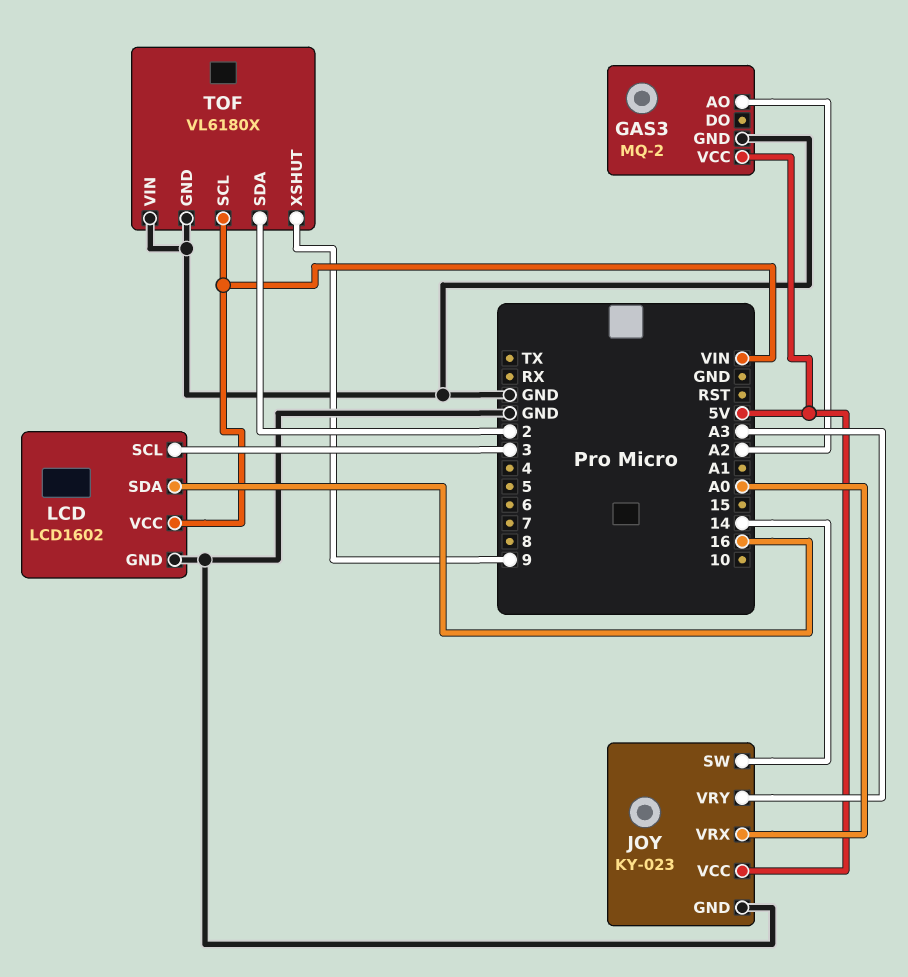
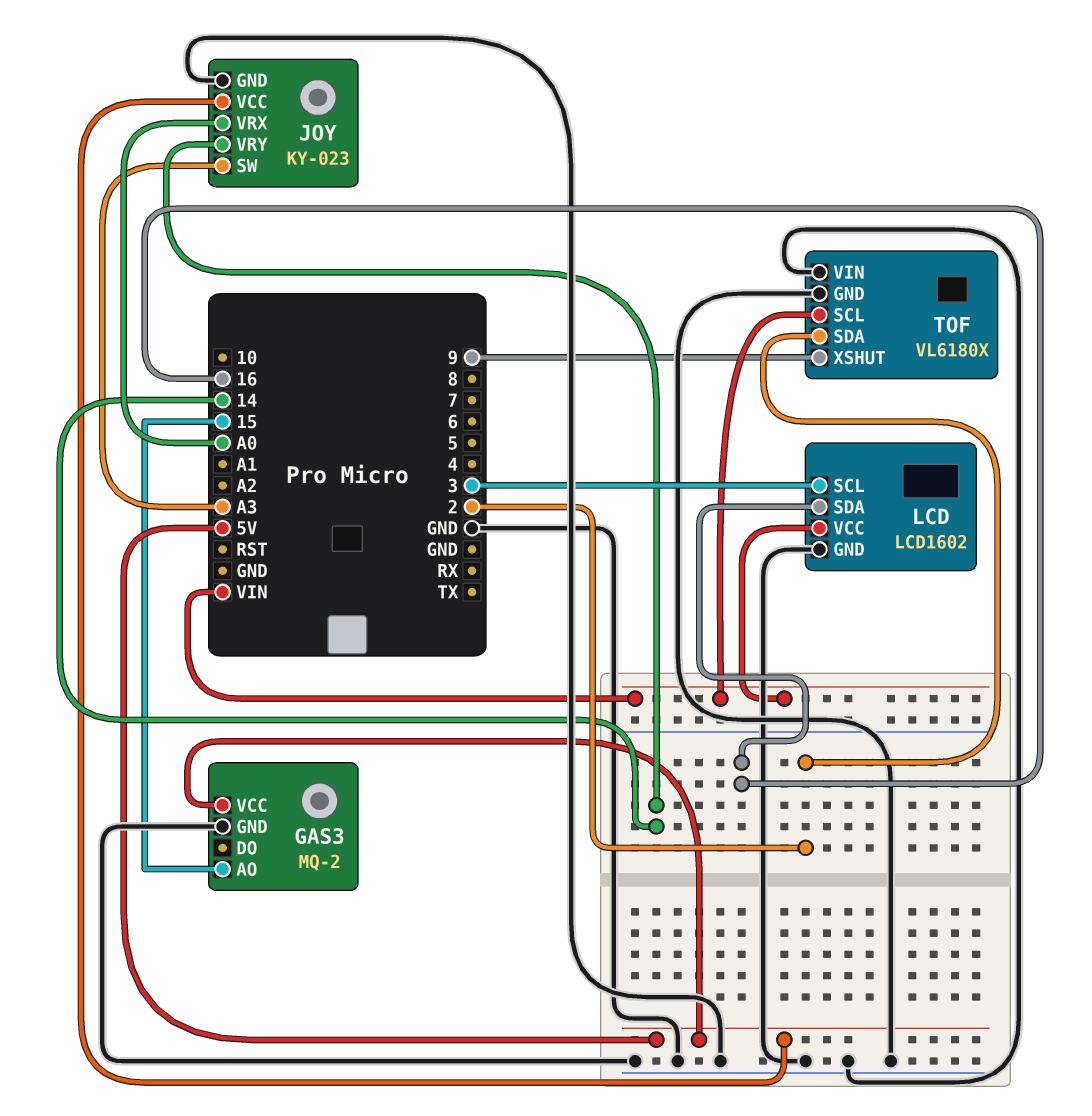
GAS3 pin AO: A2 -> 15
JOY pin SW: 14 -> A3
JOY pin VRY: A3 -> 14

